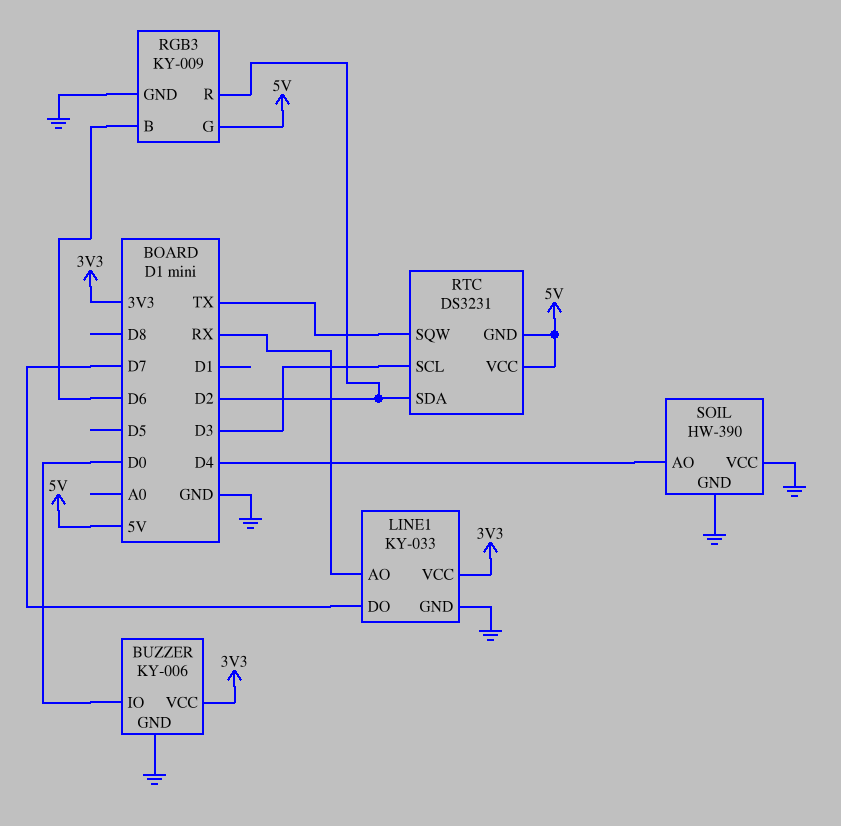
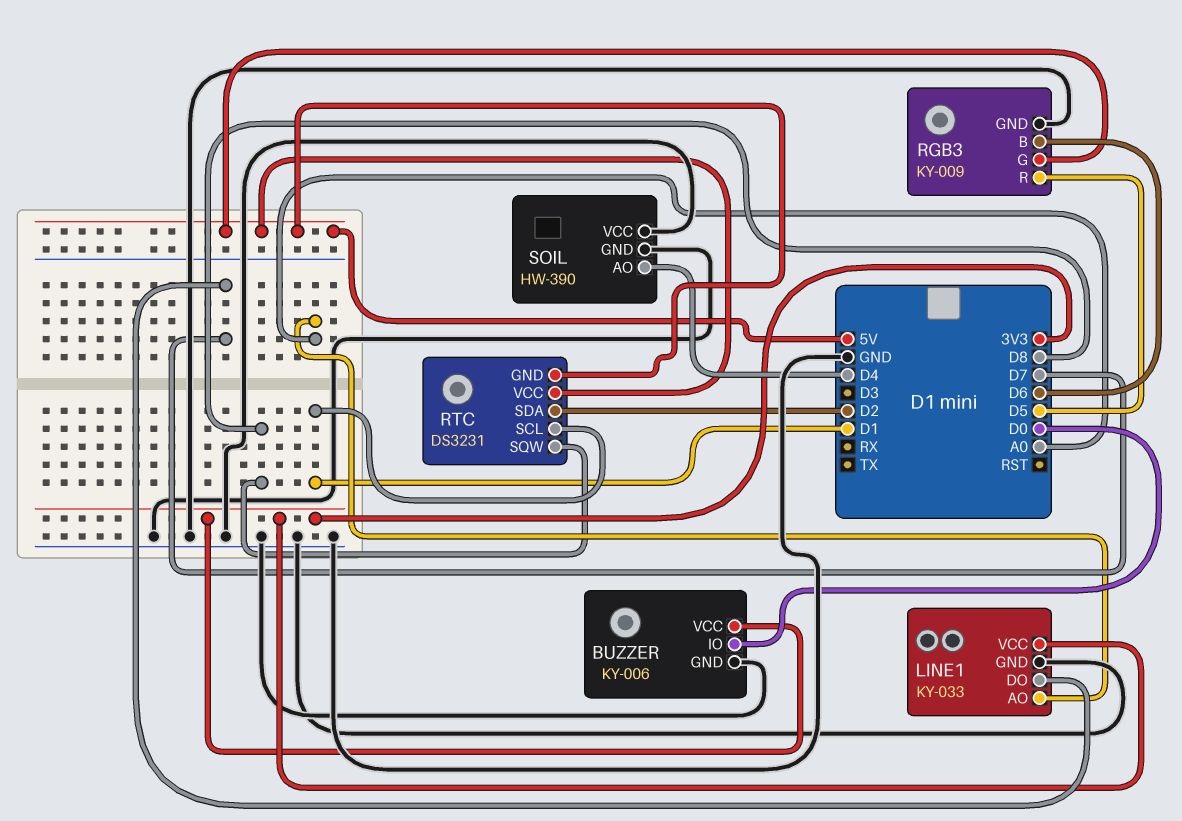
LINE1 pin AO: RX -> A0
RGB3 pin R: D2 -> D5
RTC pin SCL: D3 -> D1
RTC pin SQW: TX -> D8

